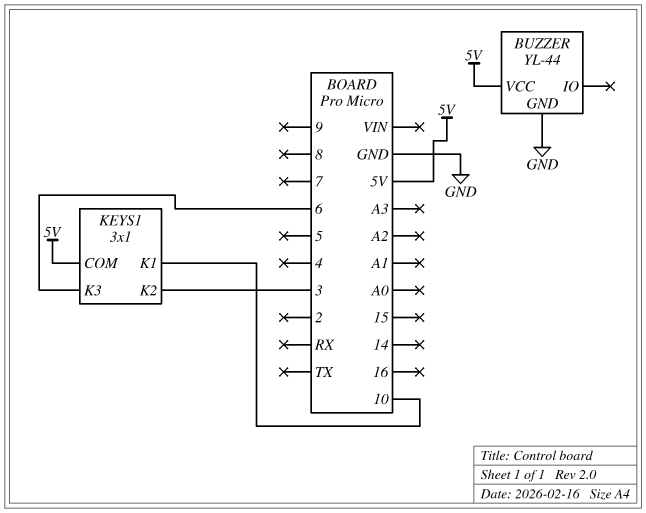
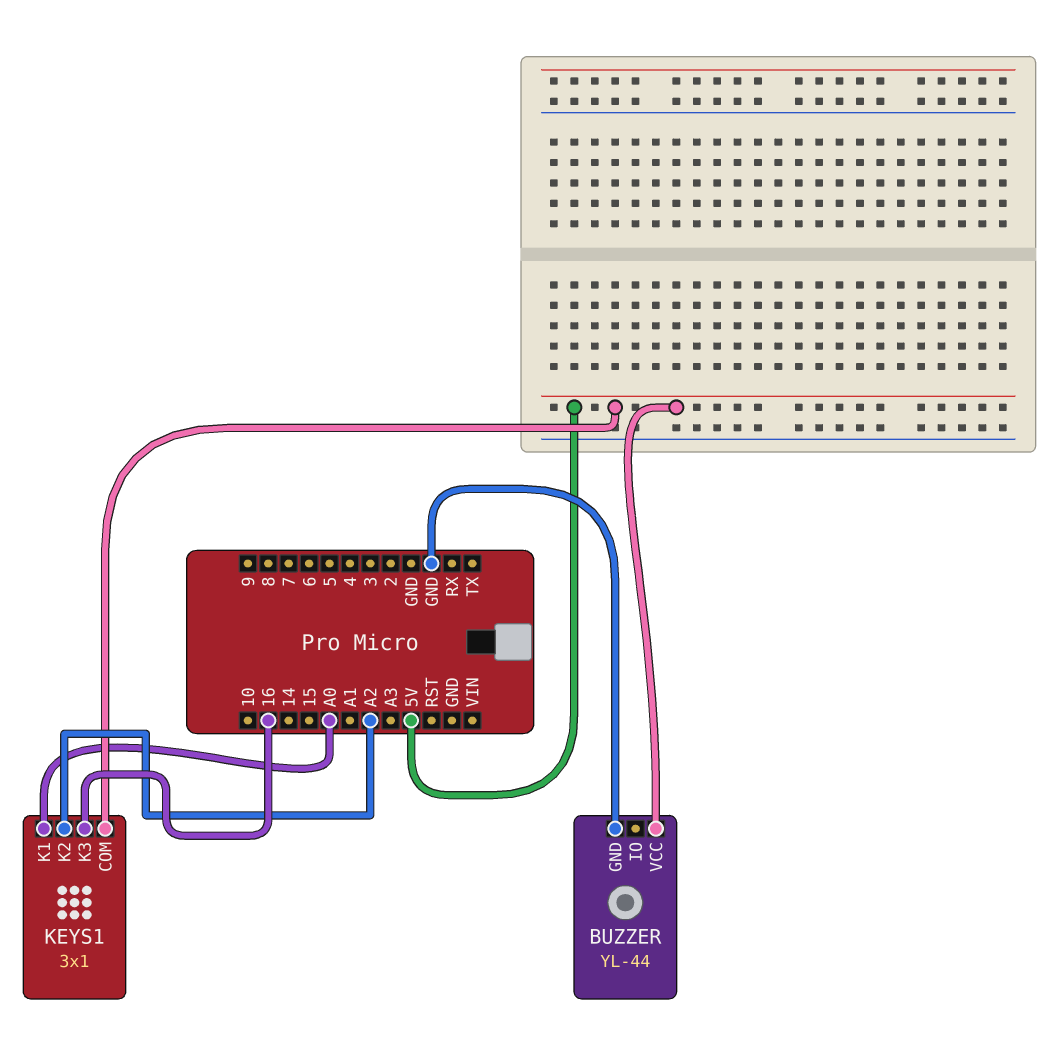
KEYS1 pin K1: 10 -> A0
KEYS1 pin K2: 3 -> A2
KEYS1 pin K3: 6 -> 16

